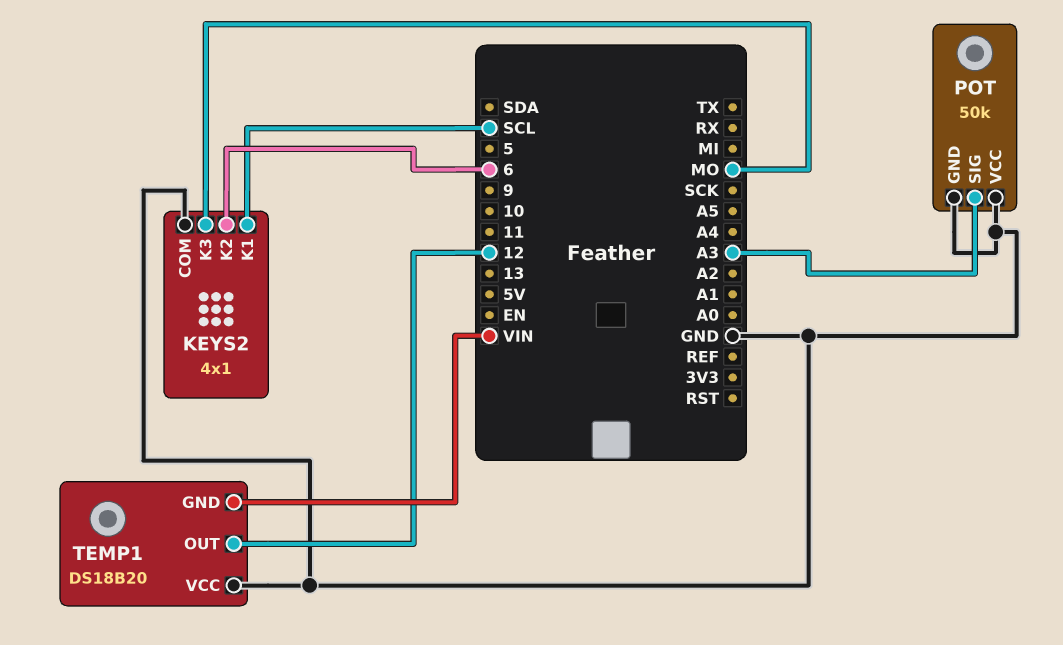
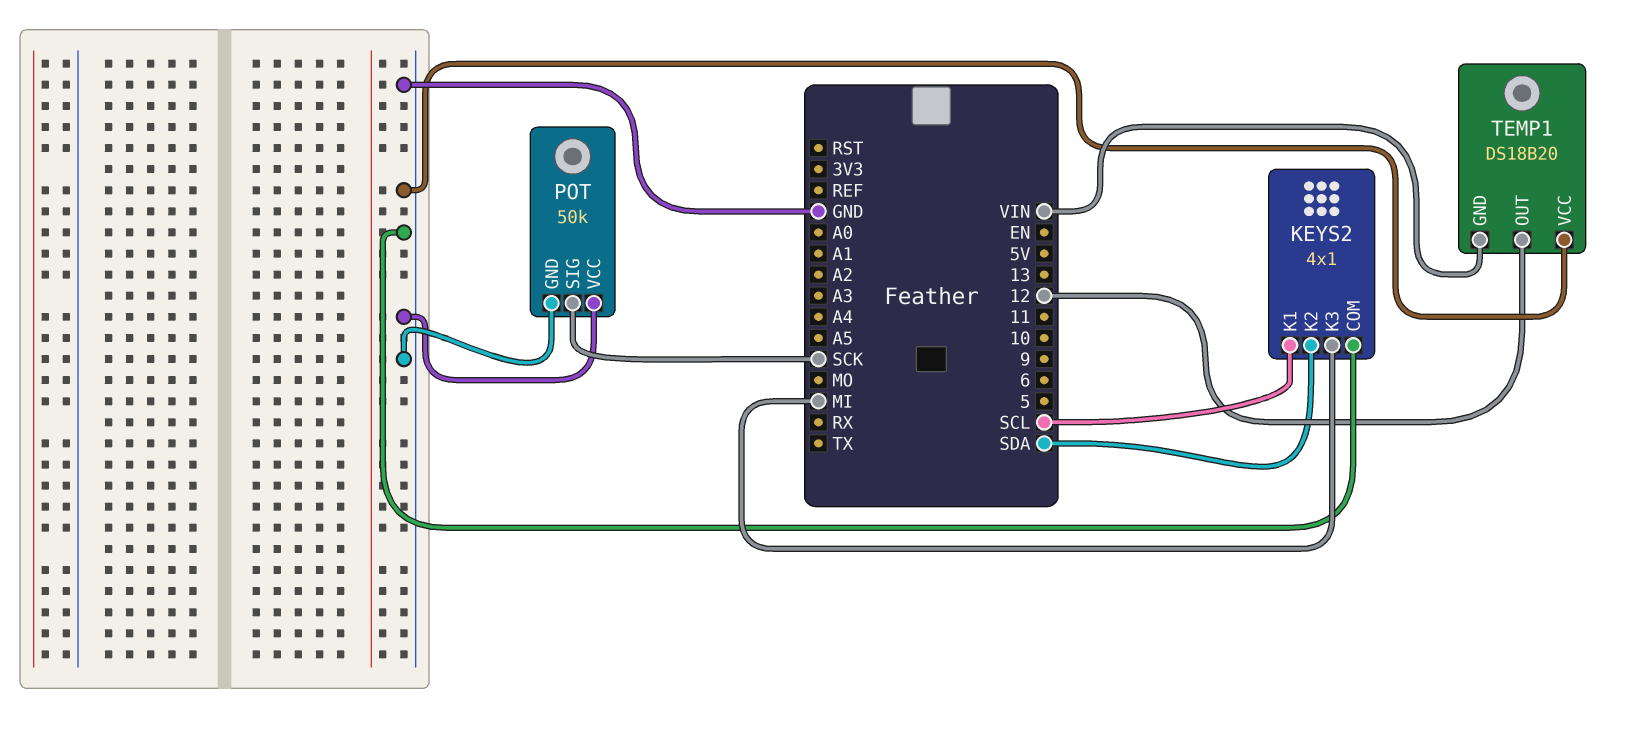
KEYS2 pin K2: 6 -> SDA
KEYS2 pin K3: MO -> MI
POT pin SIG: A3 -> SCK

